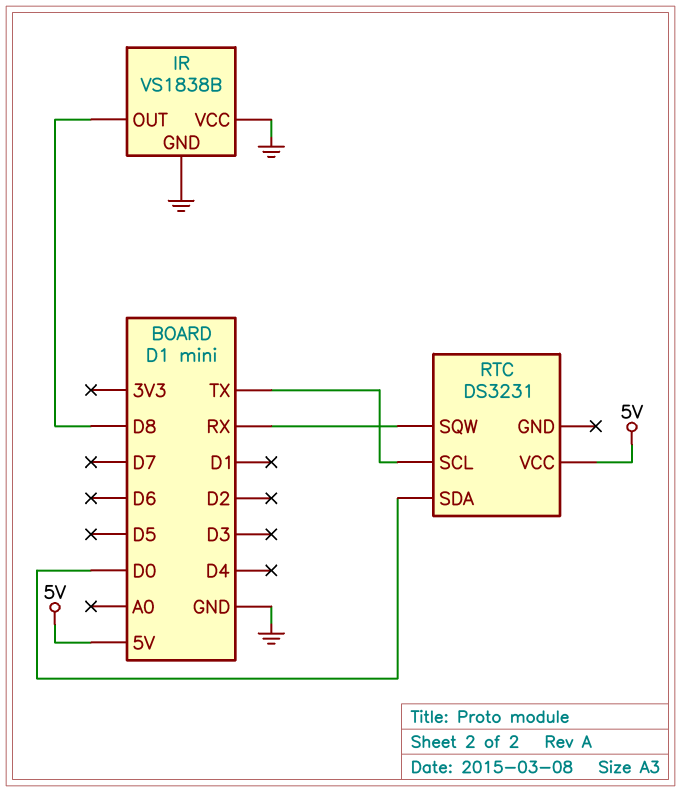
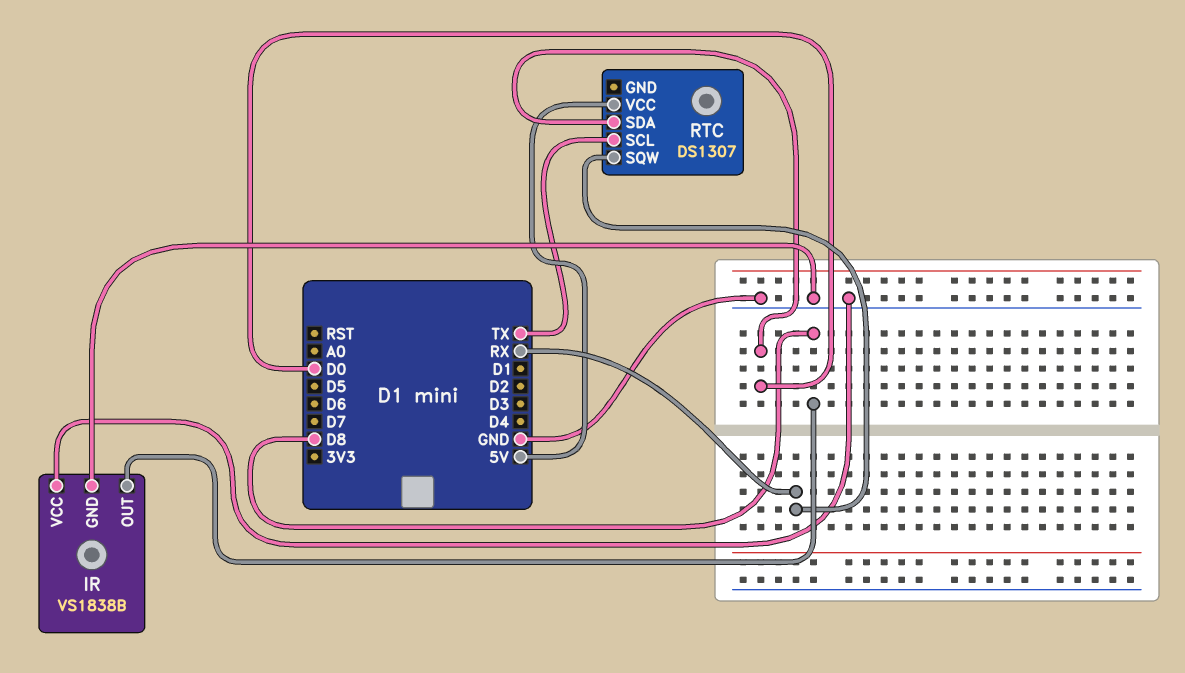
RTC: DS3231 -> DS1307

